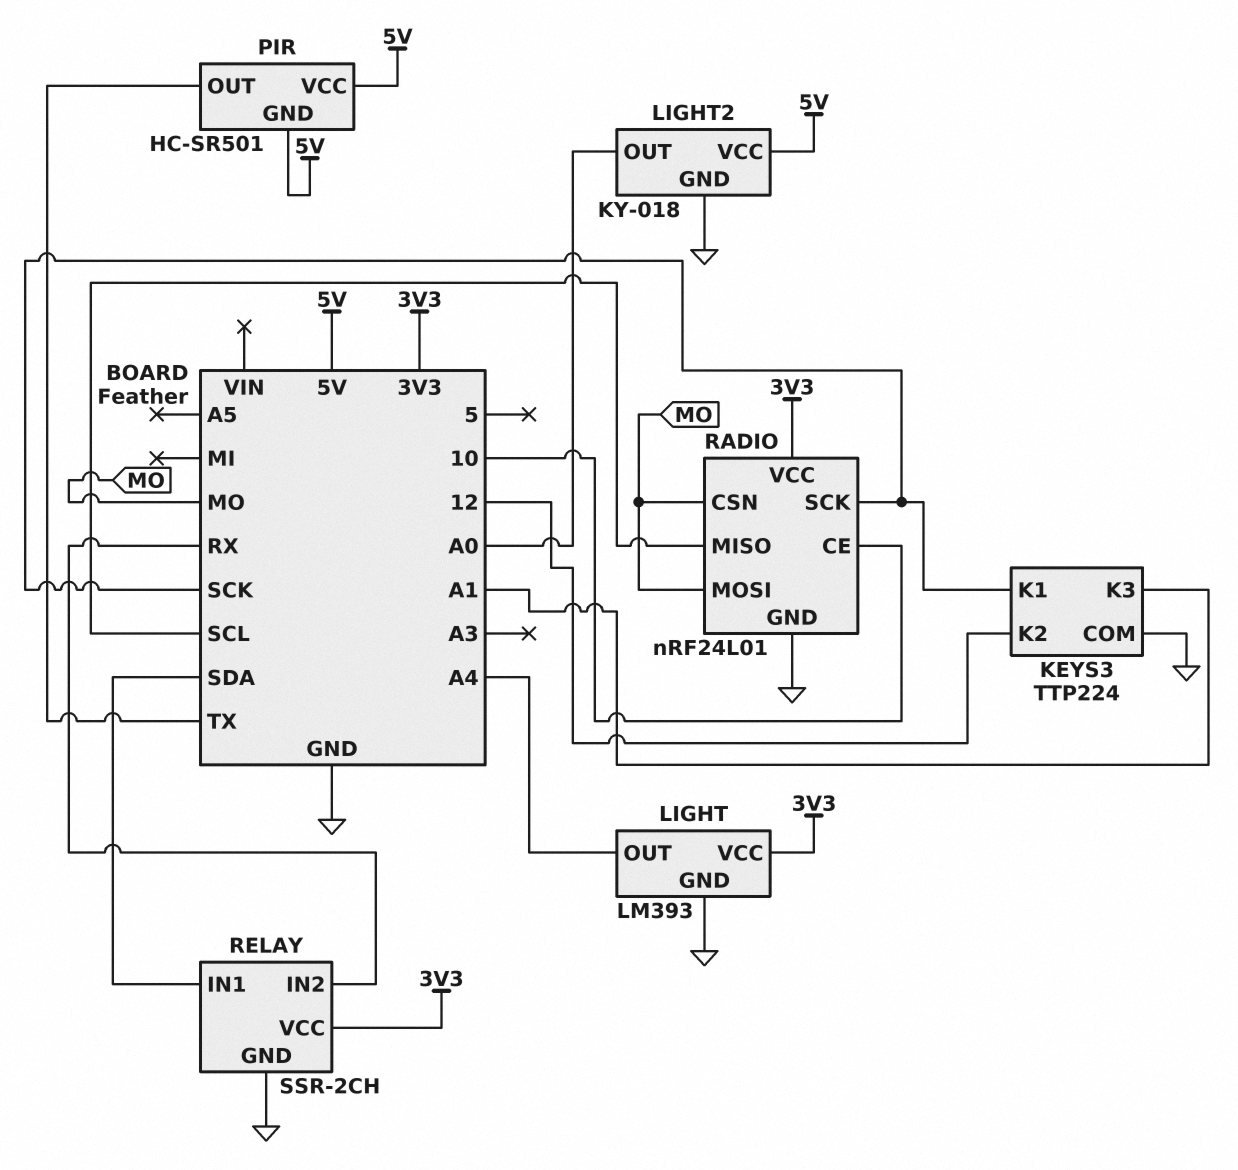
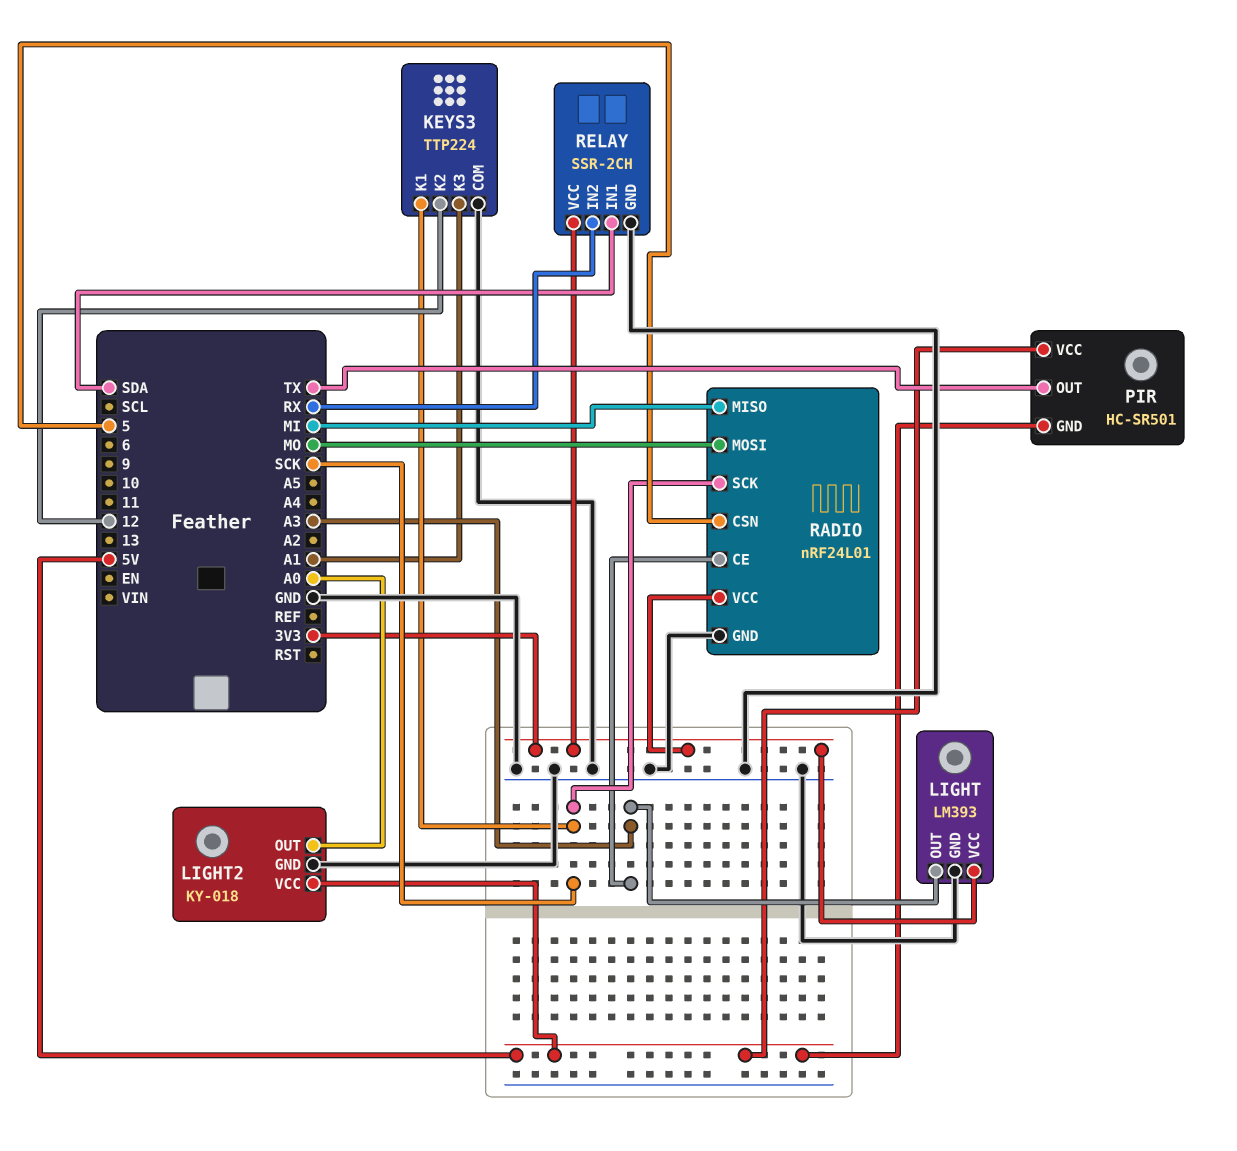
LIGHT pin OUT: A4 -> A3
RADIO pin CE: 10 -> A3
RADIO pin CSN: MO -> 5
RADIO pin MISO: SCL -> MI

